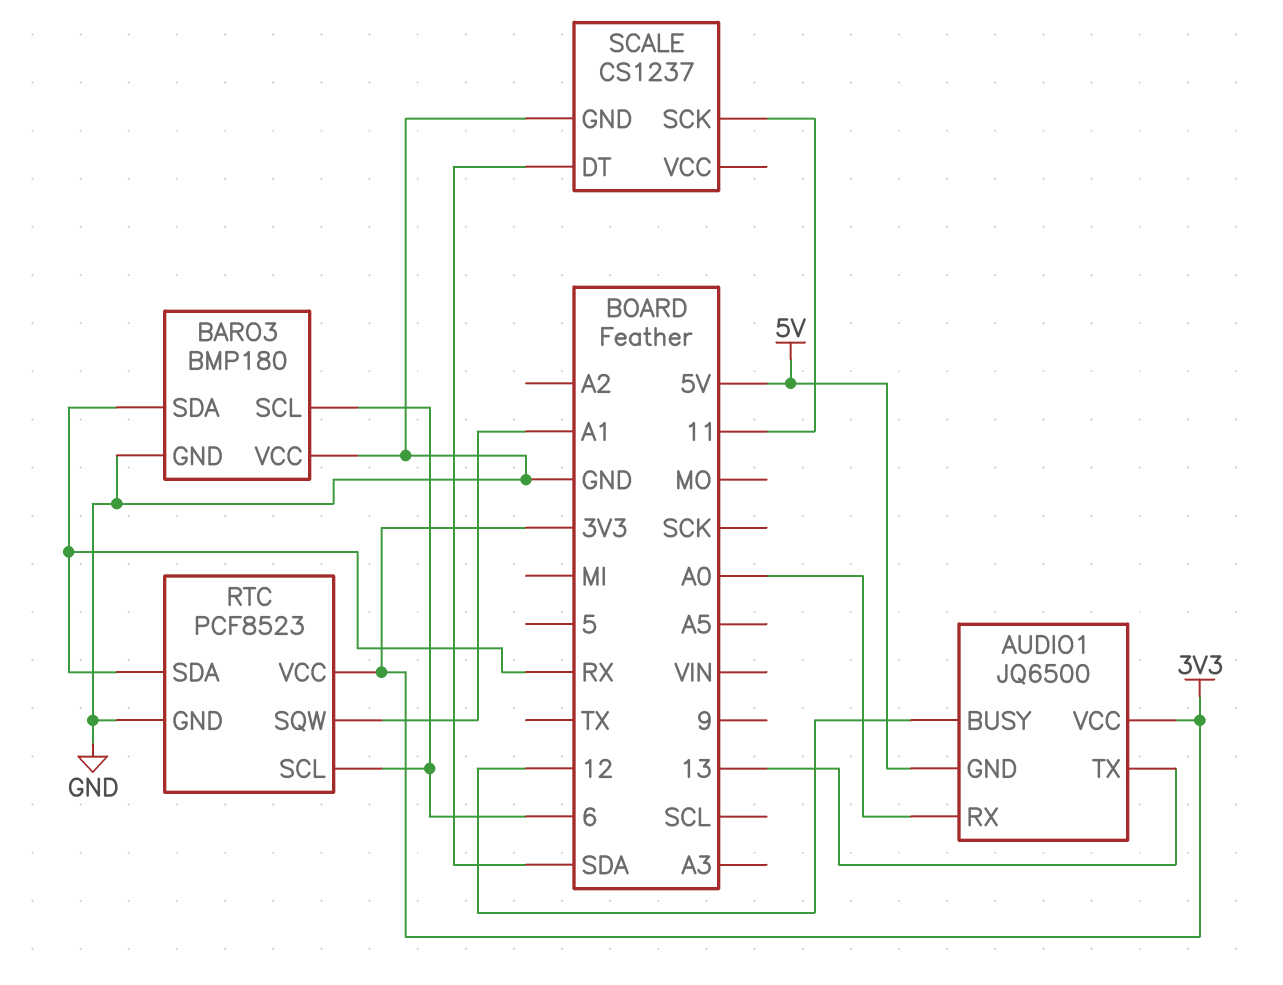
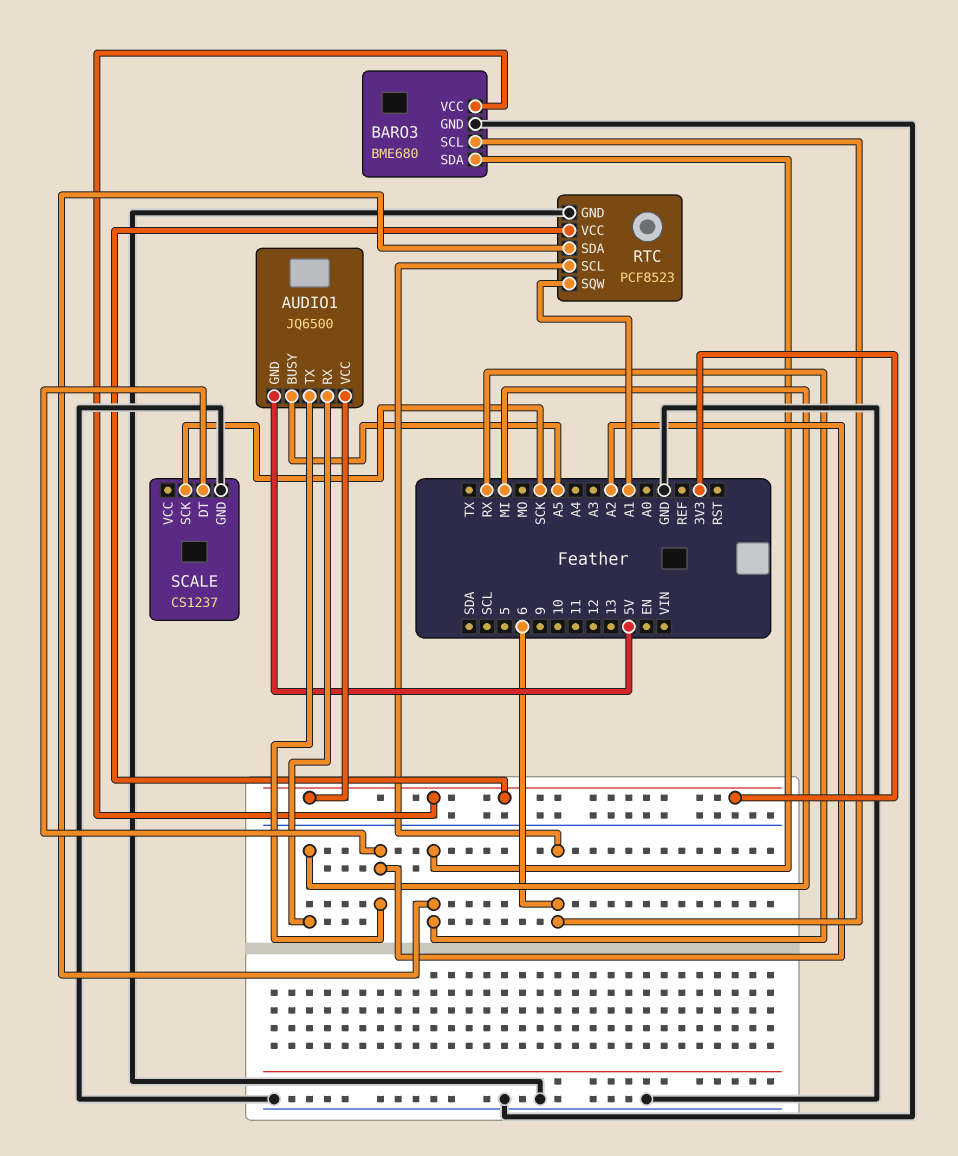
AUDIO1 pin BUSY: 12 -> A5
AUDIO1 pin RX: A0 -> MI
AUDIO1 pin TX: 13 -> A2
BARO3: BMP180 -> BME680
BARO3 pin VCC: GND -> 3V3
SCALE pin DT: SDA -> A2
SCALE pin SCK: 11 -> SCK

